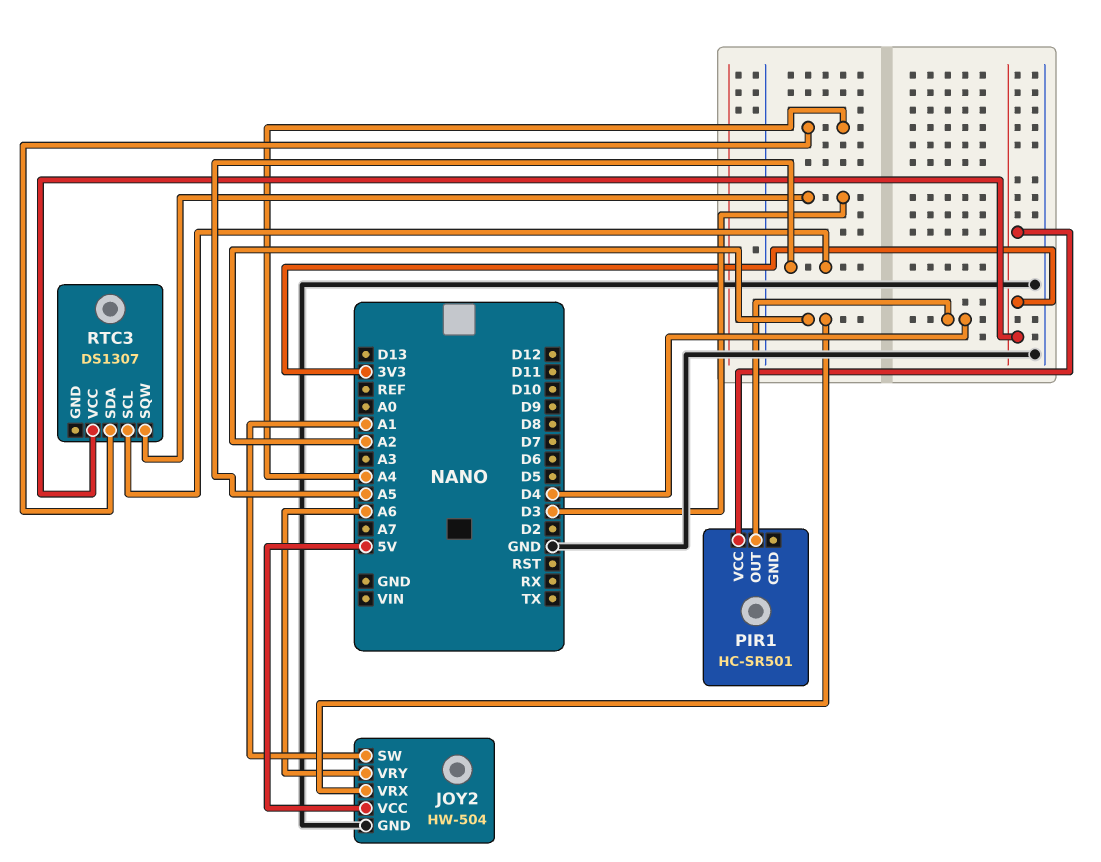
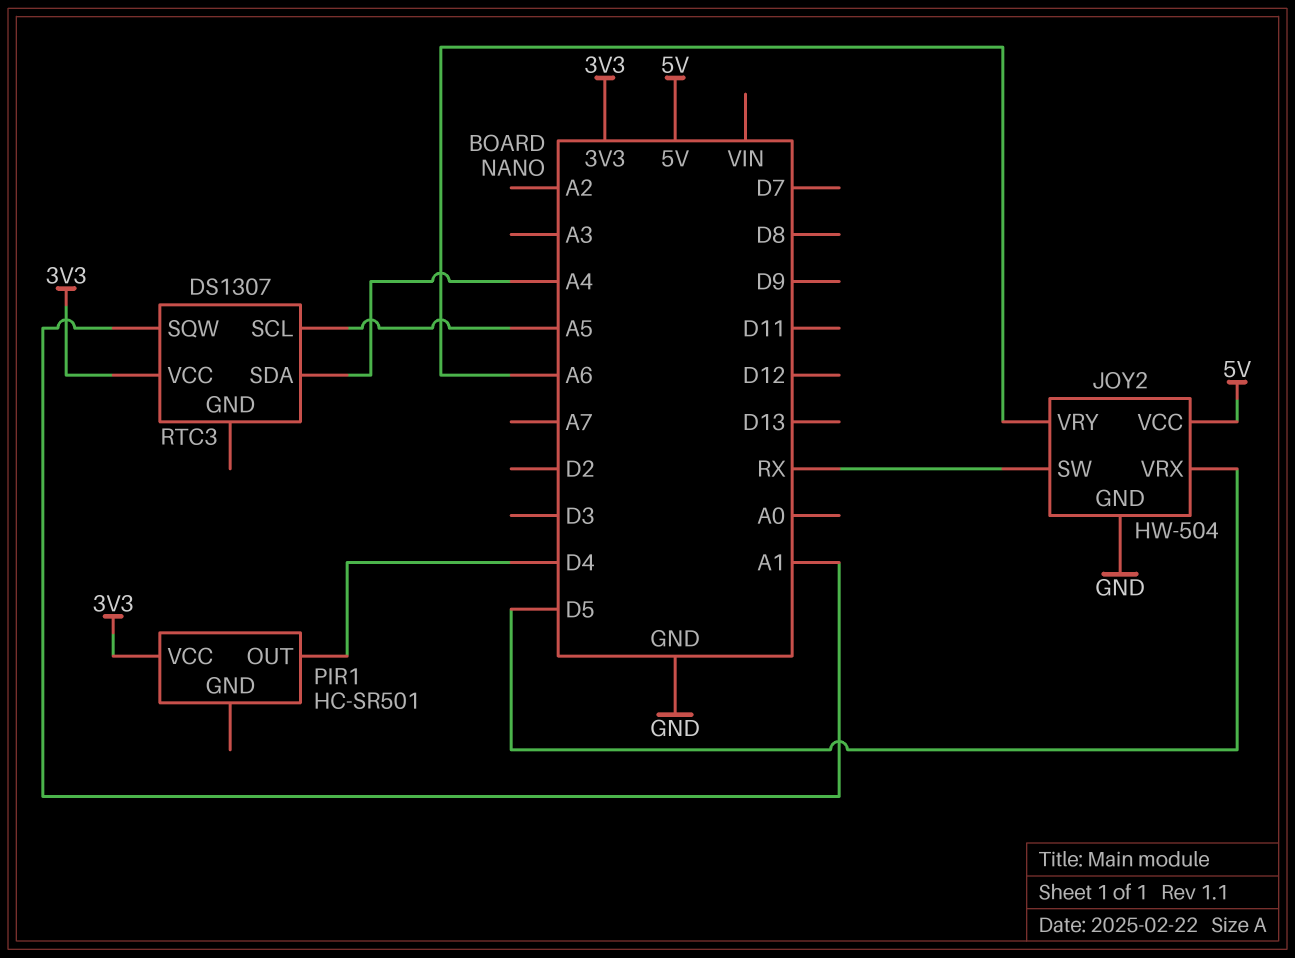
JOY2 pin SW: A1 -> RX
JOY2 pin VRX: A2 -> D5
RTC3 pin SQW: D3 -> A1

